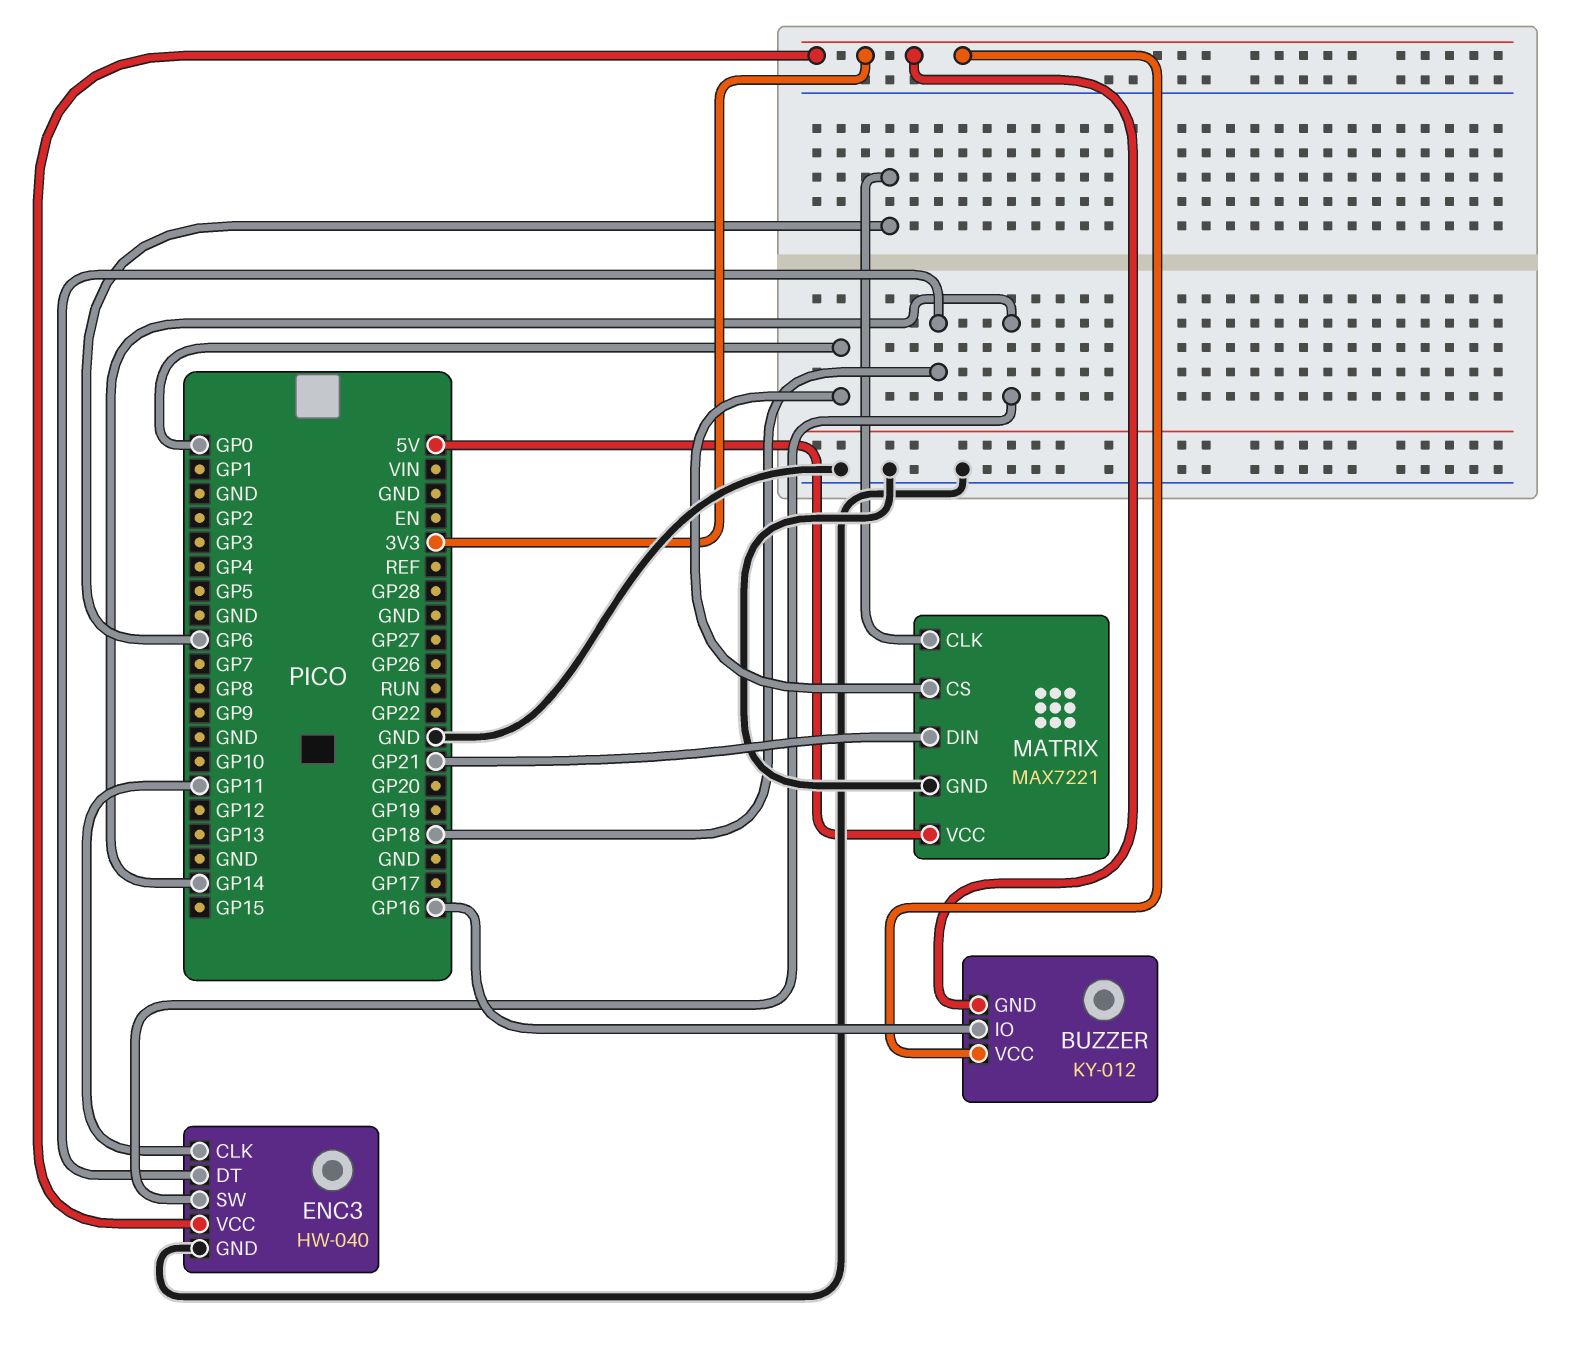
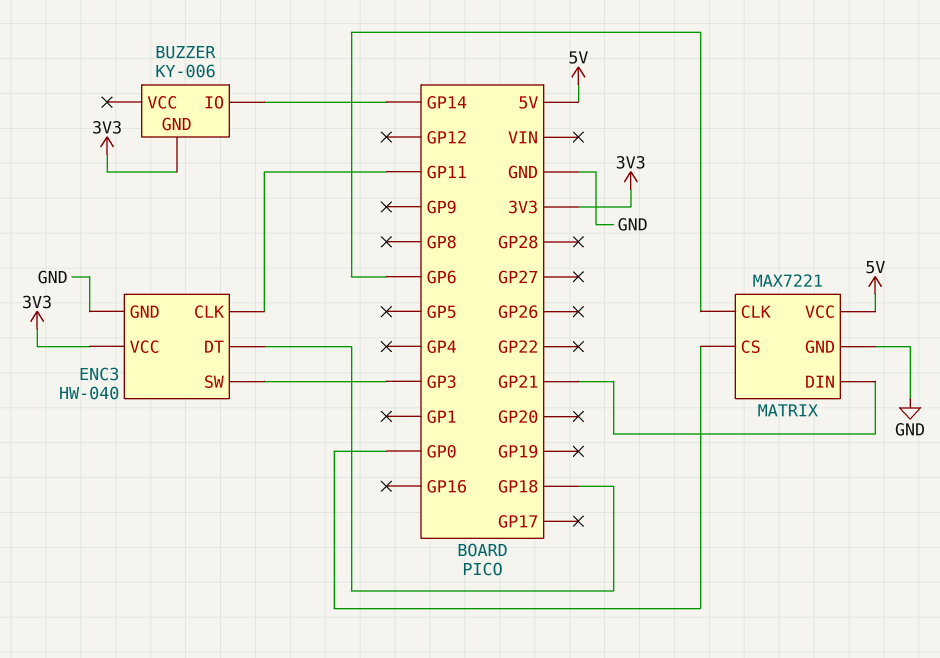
BUZZER: KY-012 -> KY-006
BUZZER pin IO: GP16 -> GP14
BUZZER pin VCC: 3V3 -> none
ENC3 pin SW: GP14 -> GP3

